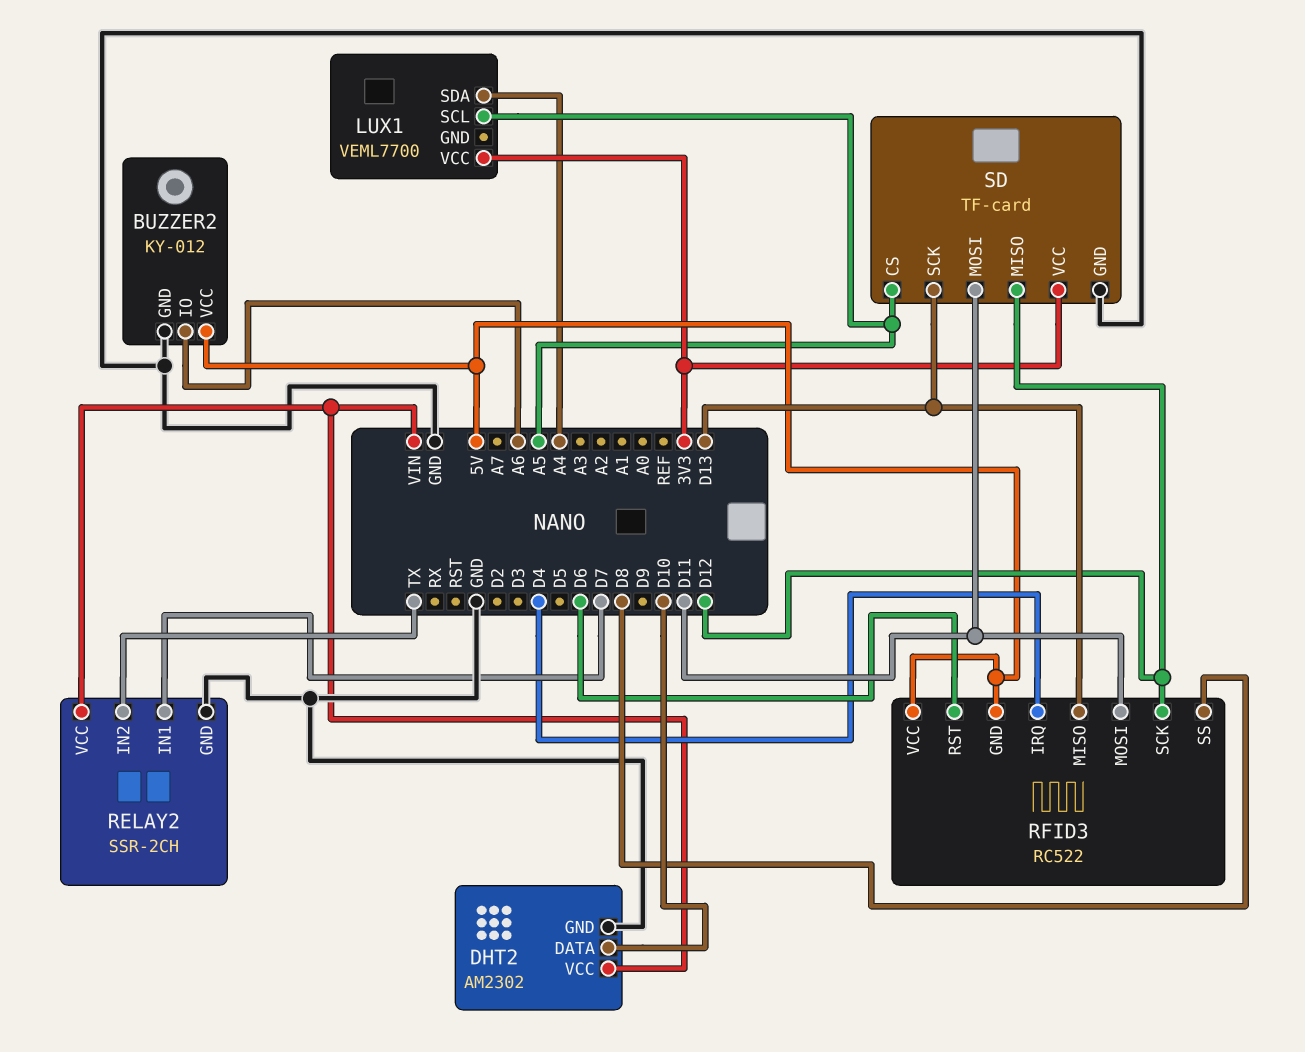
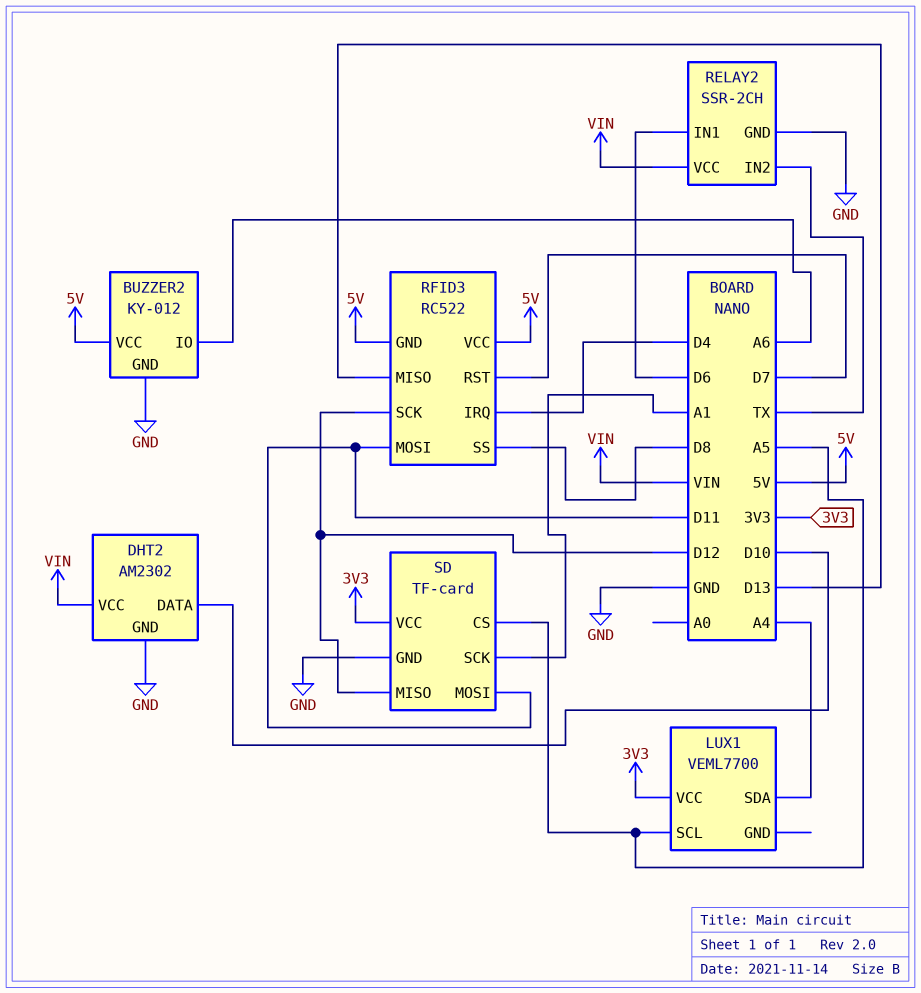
RELAY2 pin IN1: D7 -> D6
RFID3 pin RST: D6 -> D7
SD pin SCK: D13 -> A1

